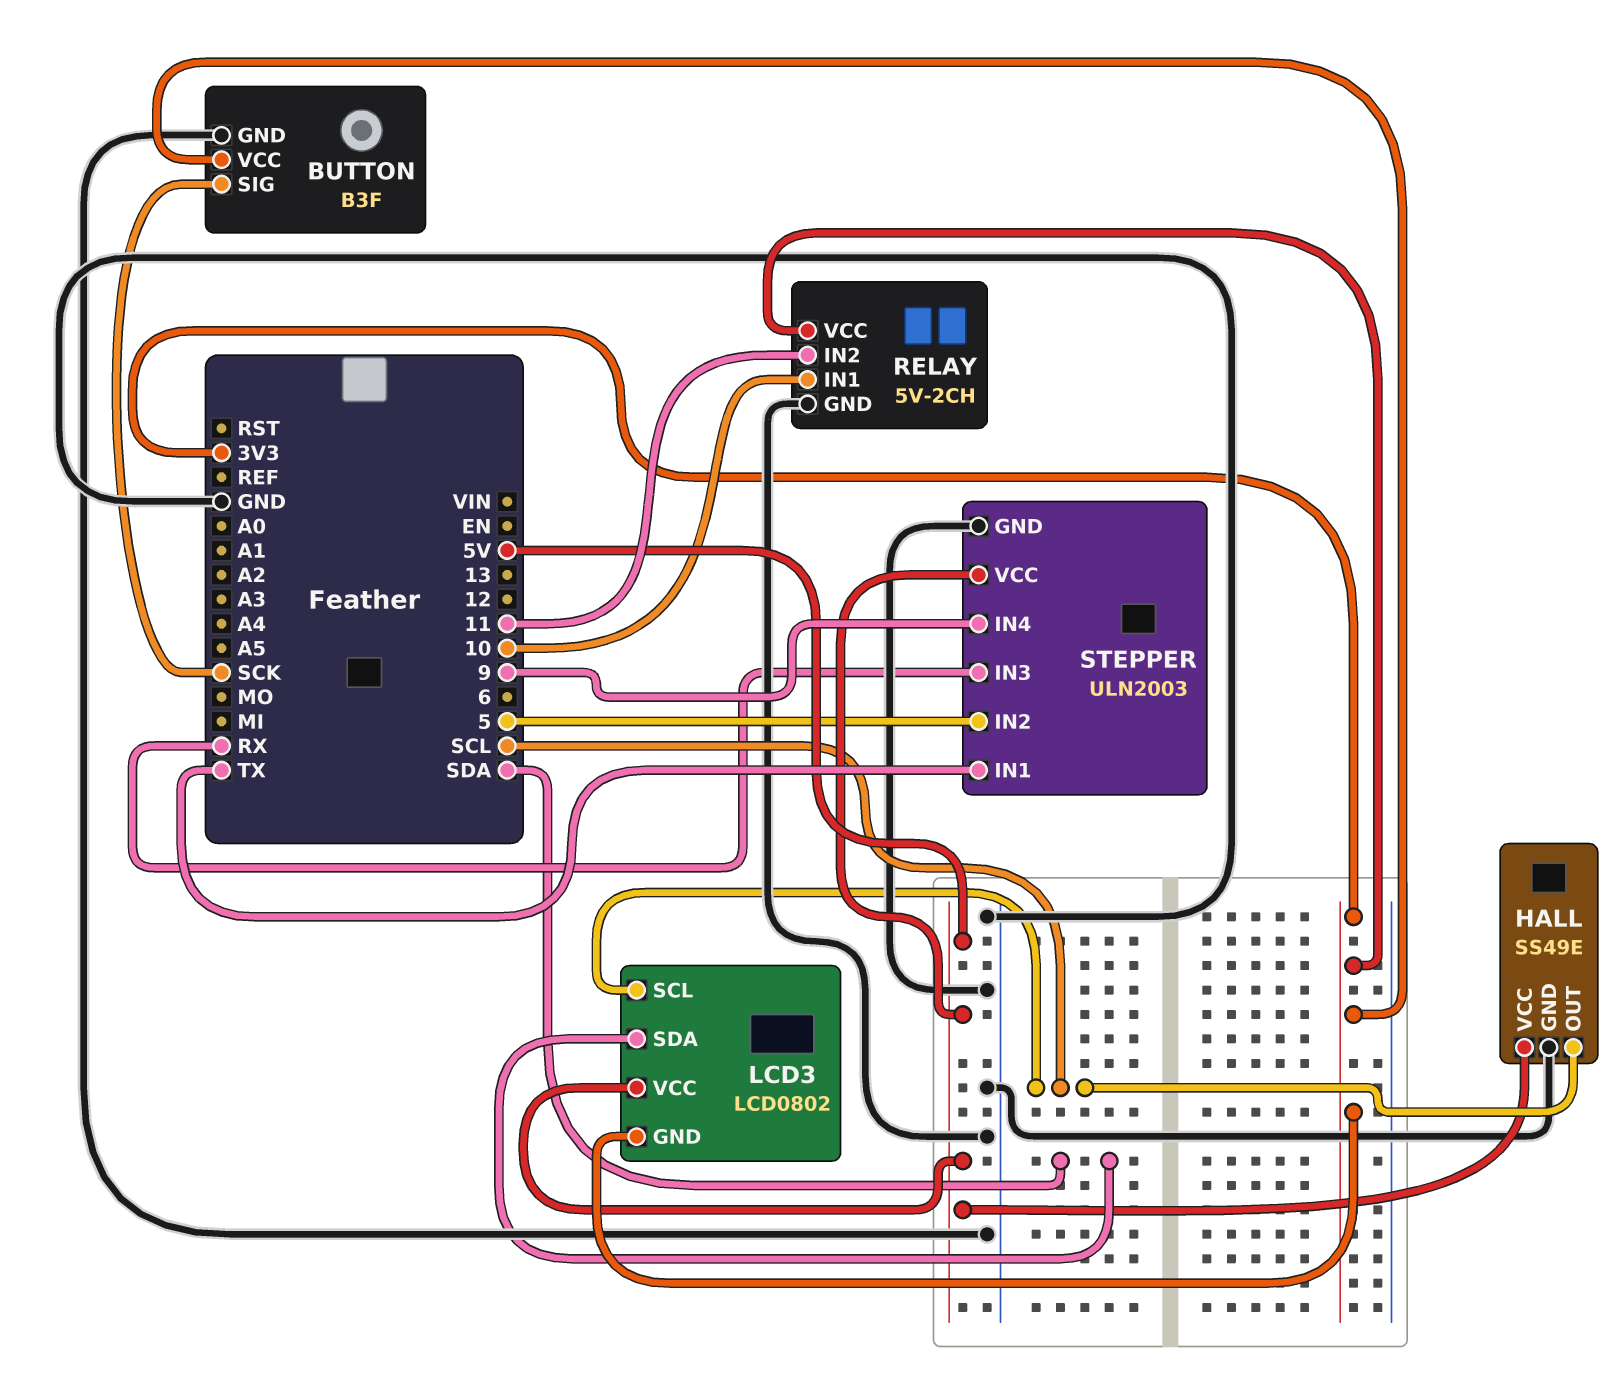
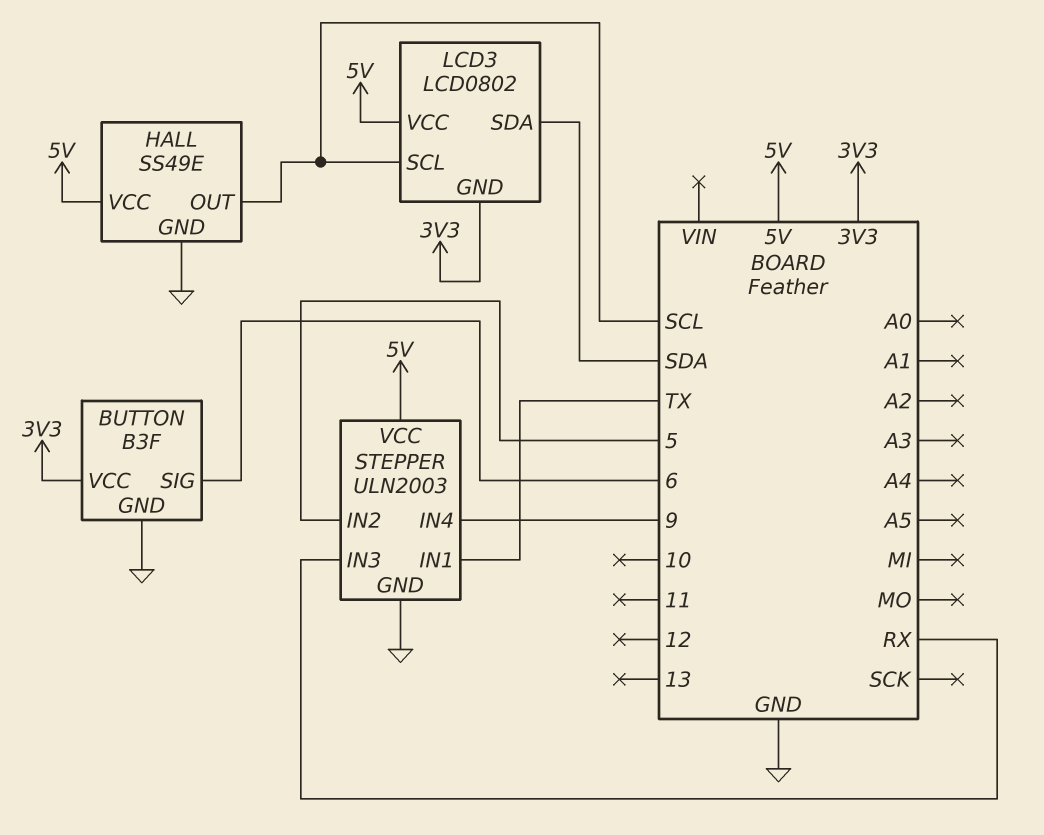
BUTTON pin SIG: SCK -> 6
RELAY: 5V-2CH -> none
RELAY pin GND: GND -> none
RELAY pin IN1: 10 -> none
RELAY pin IN2: 11 -> none
RELAY pin VCC: 3V3 -> none

